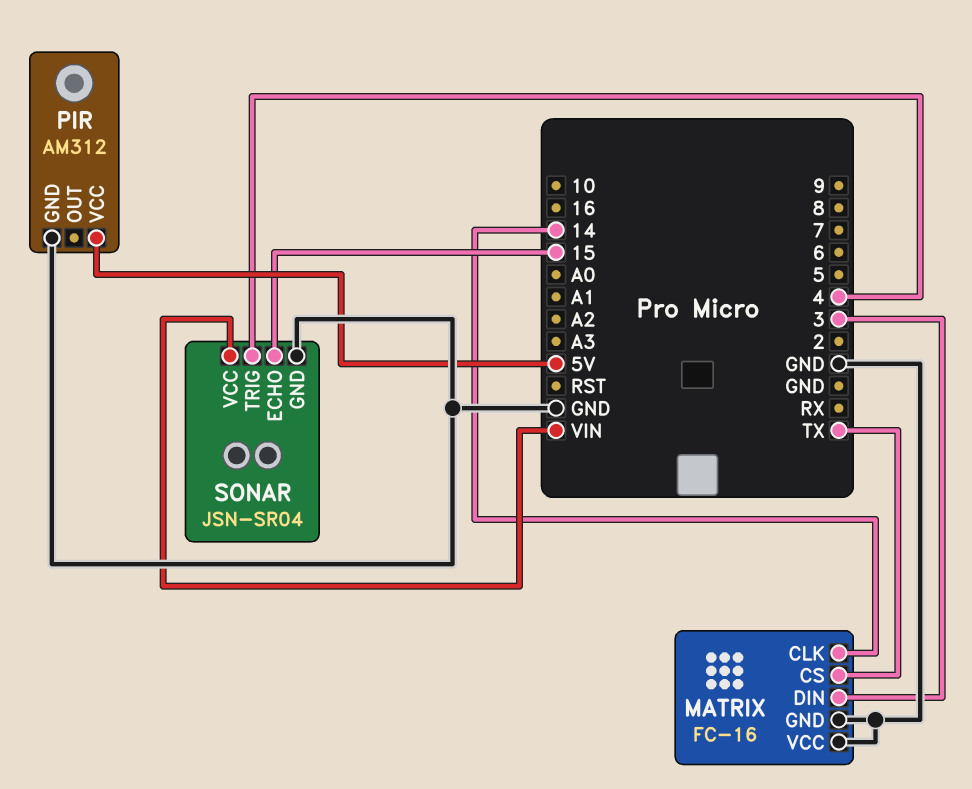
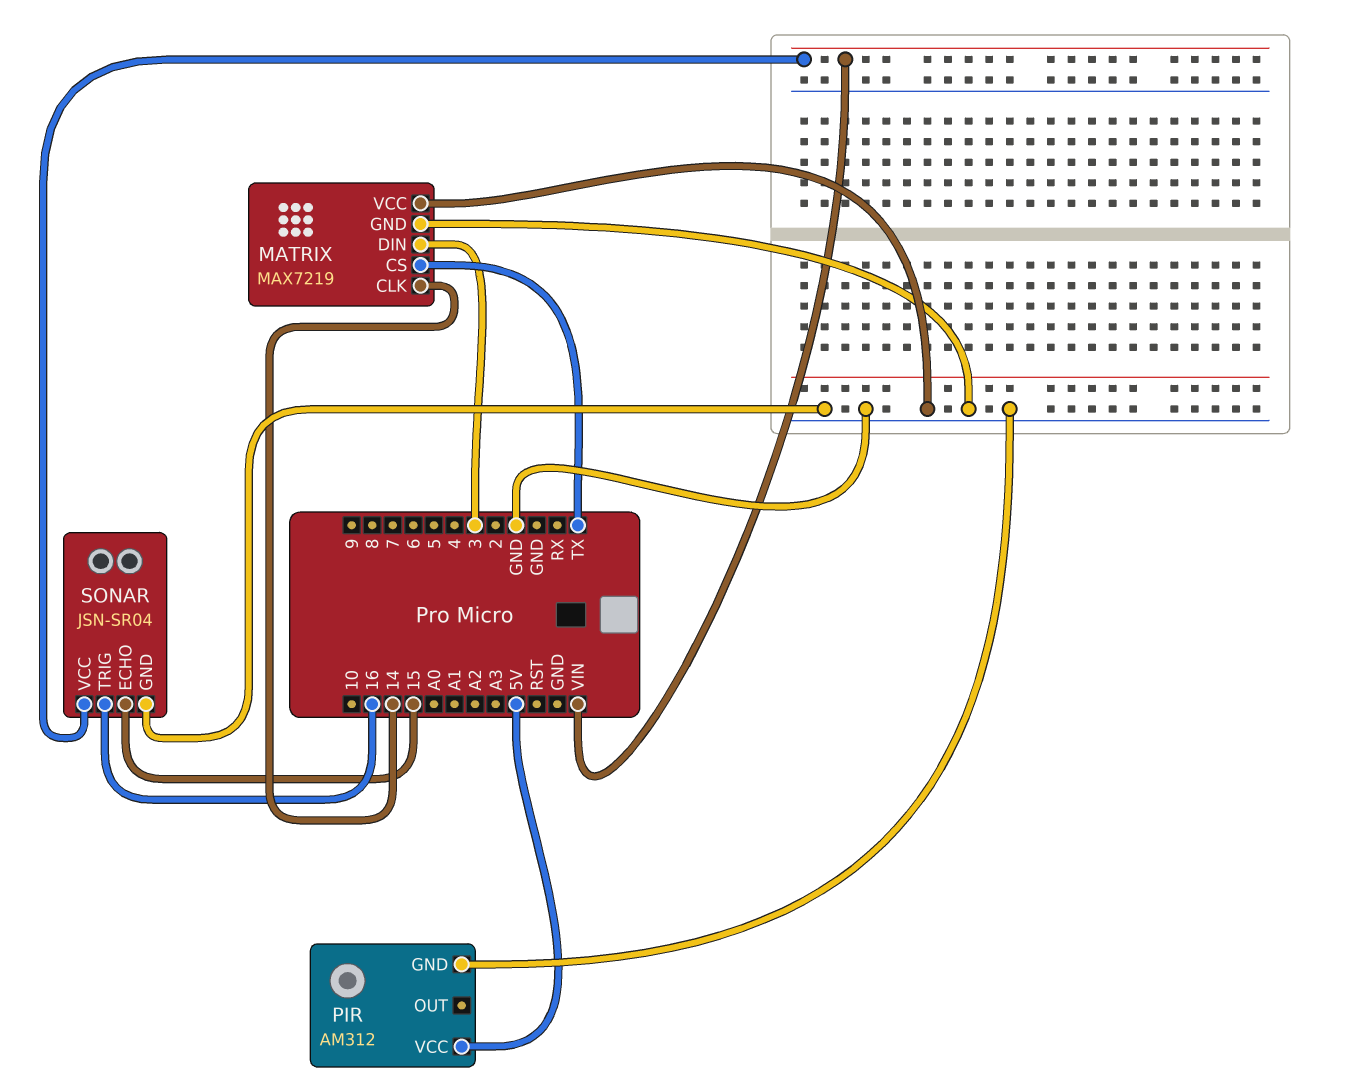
MATRIX: FC-16 -> MAX7219
SONAR pin TRIG: 4 -> 16

